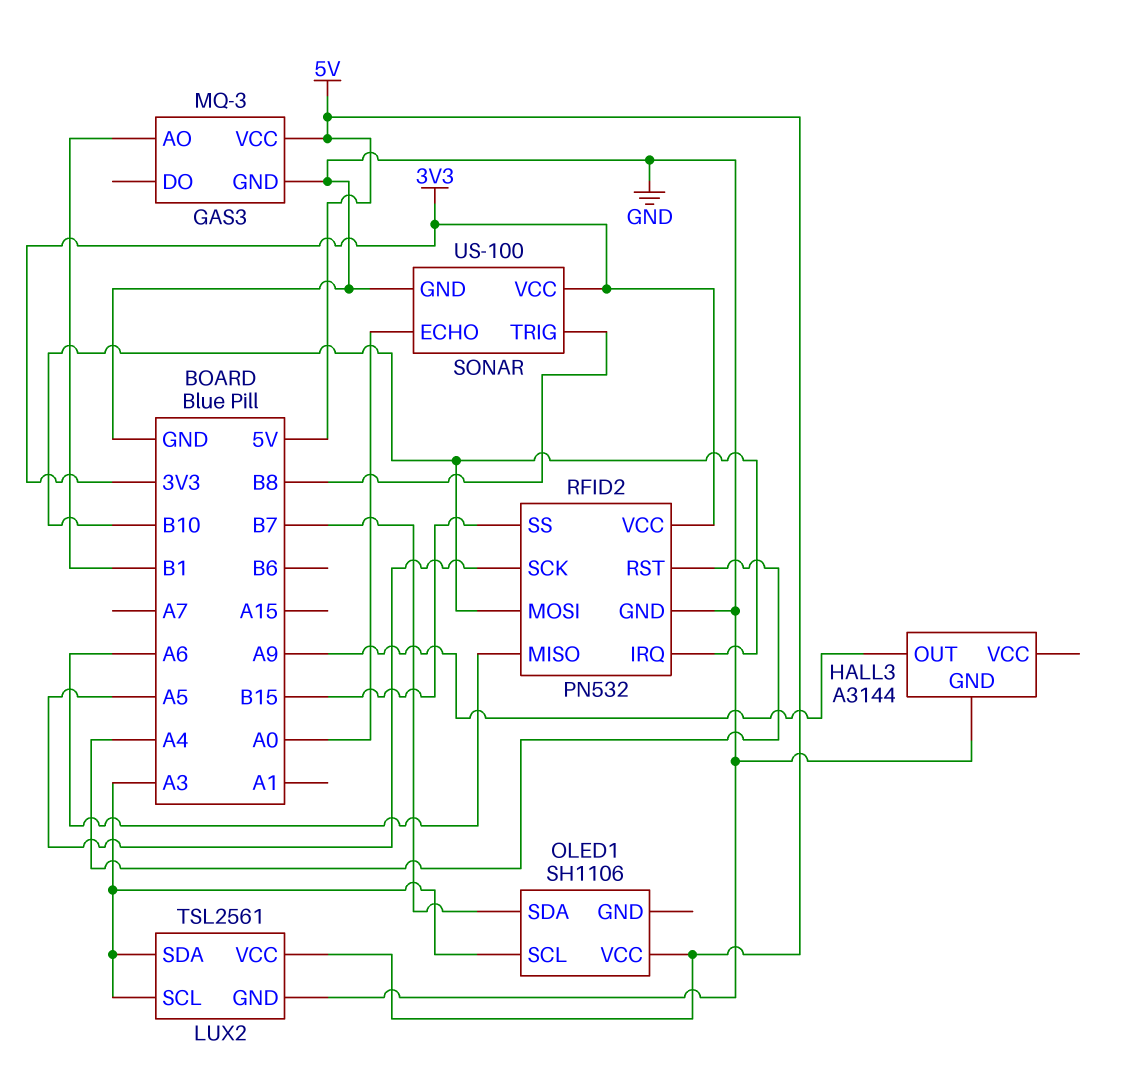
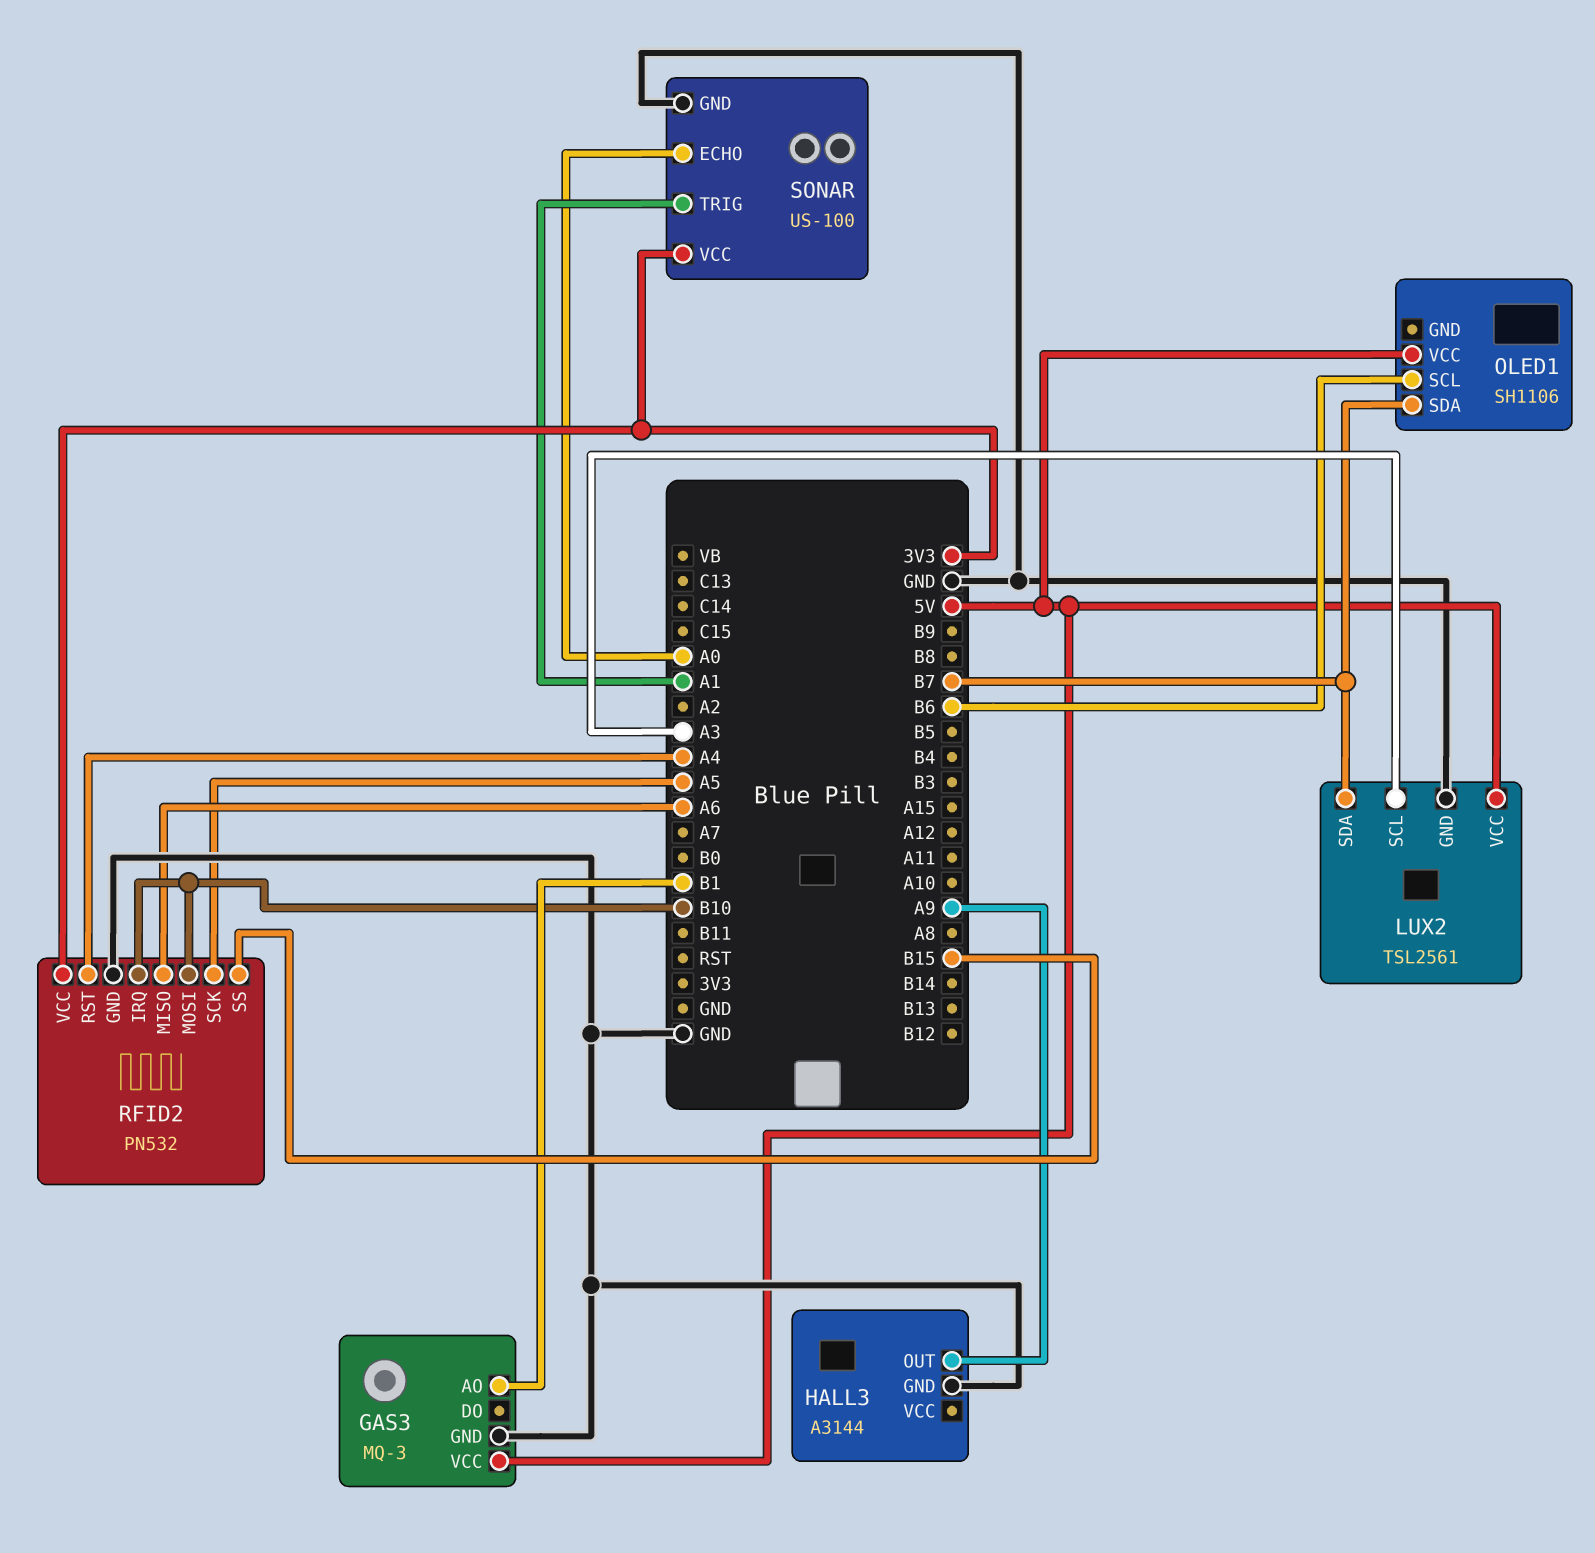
LUX2 pin SDA: A3 -> B7
OLED1 pin SCL: A3 -> B6
SONAR pin TRIG: B8 -> A1

